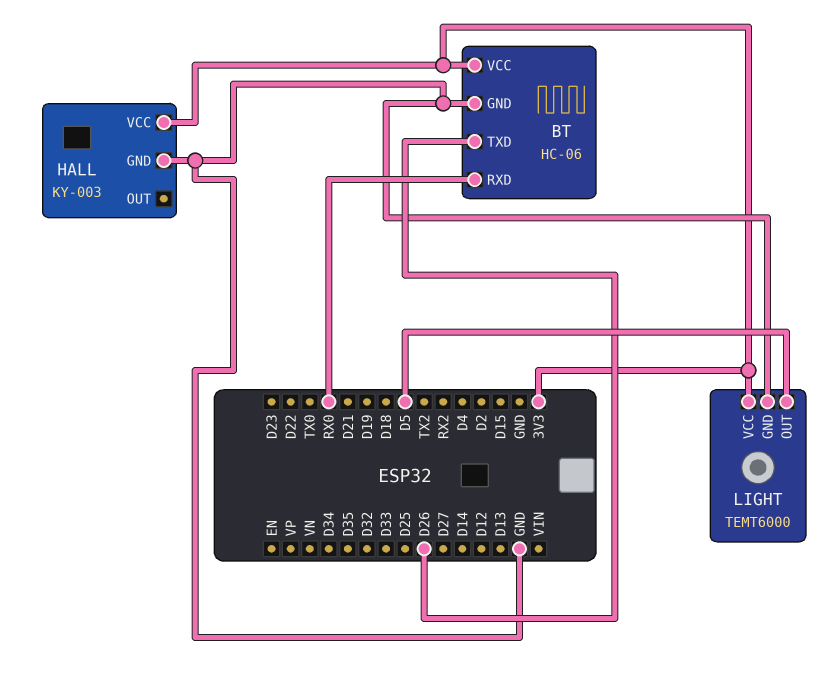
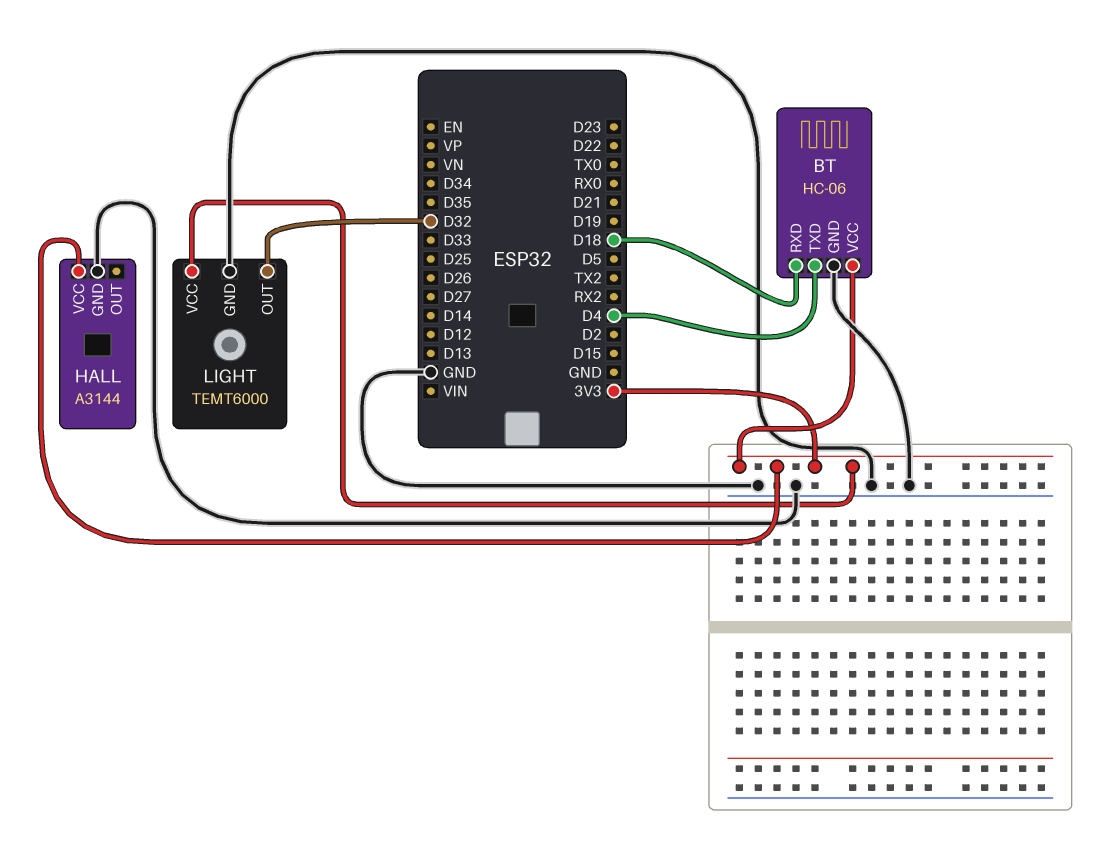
BT pin RXD: RX0 -> D18
BT pin TXD: D26 -> D4
HALL: KY-003 -> A3144
LIGHT pin OUT: D5 -> D32

